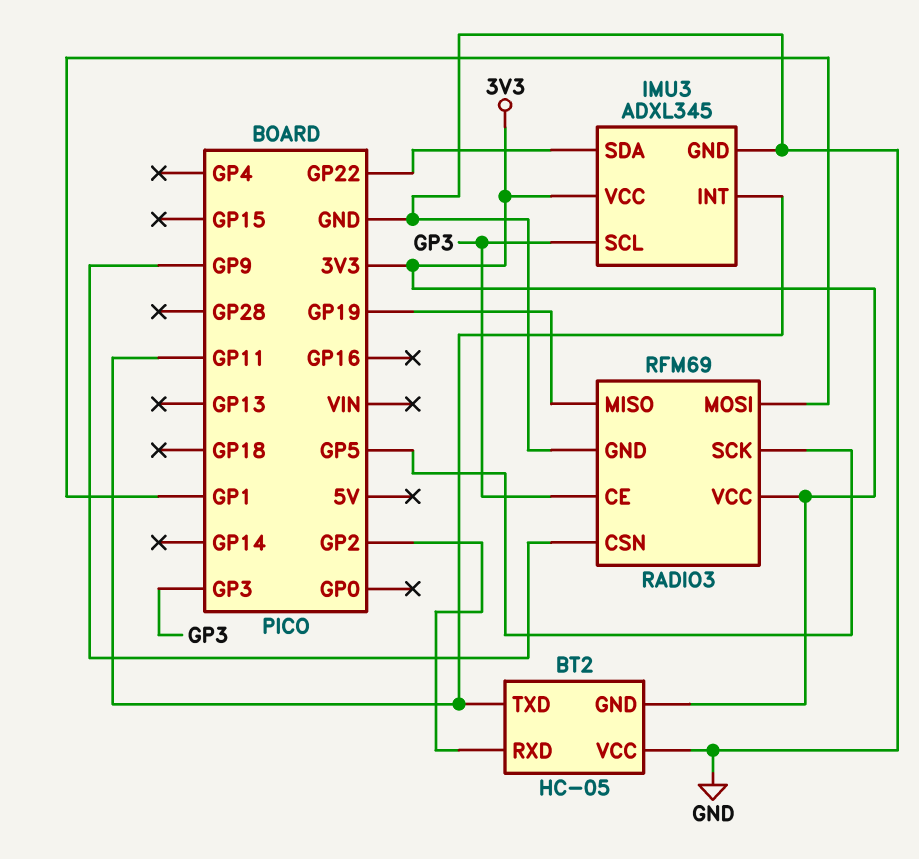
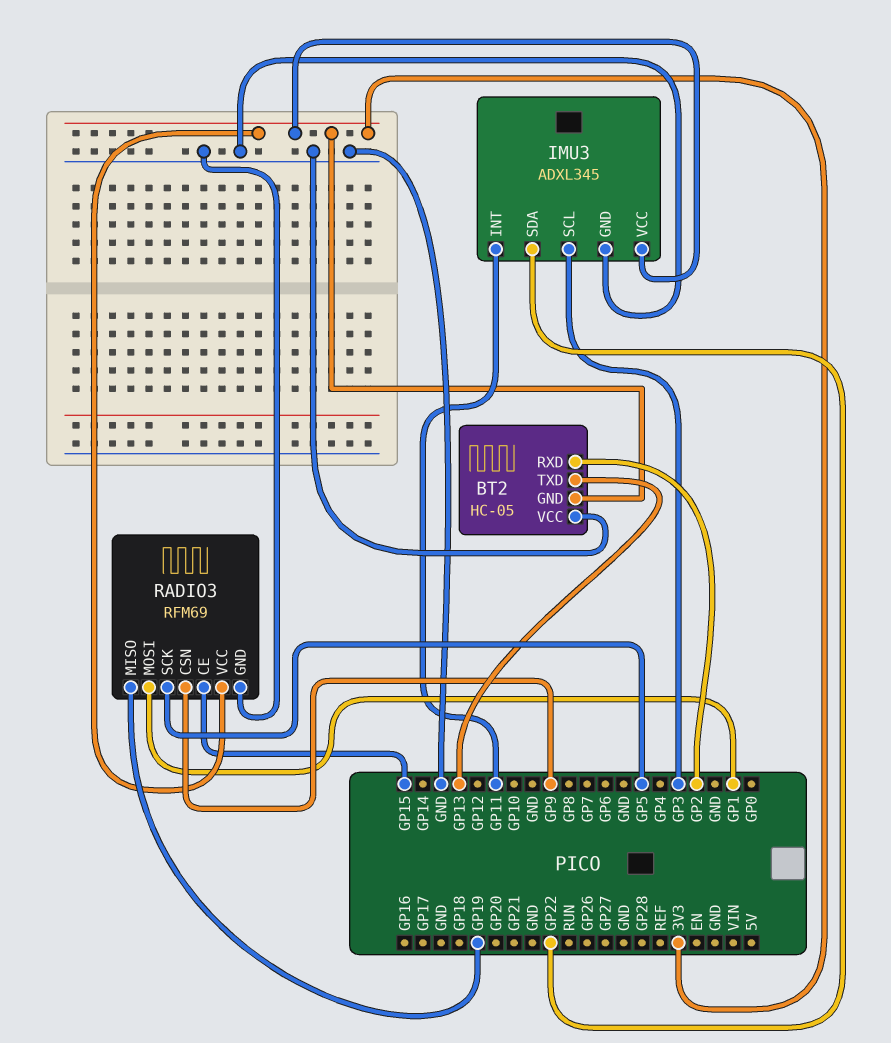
BT2 pin TXD: GP11 -> GP13
RADIO3 pin CE: GP3 -> GP15

